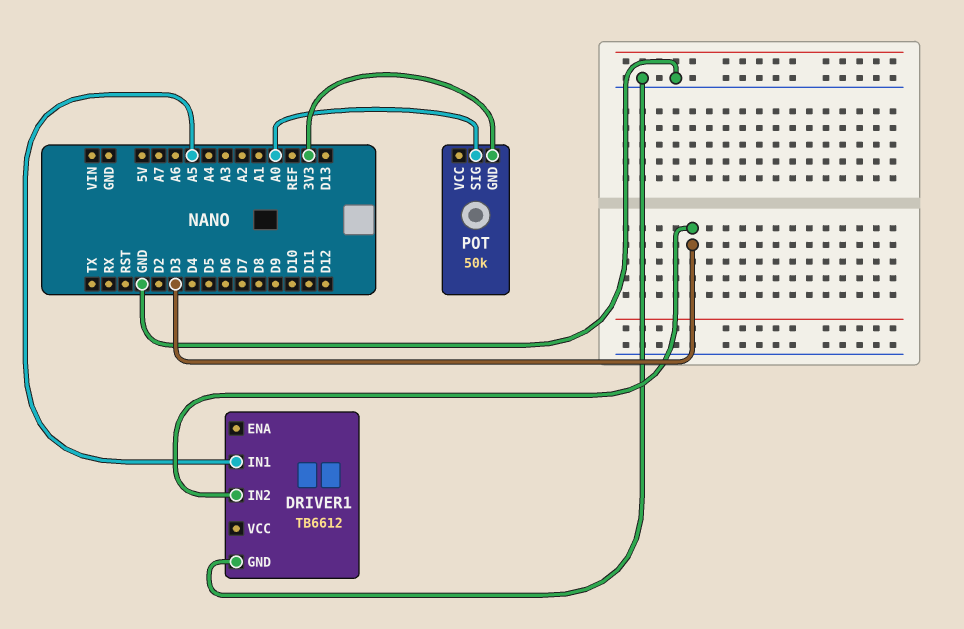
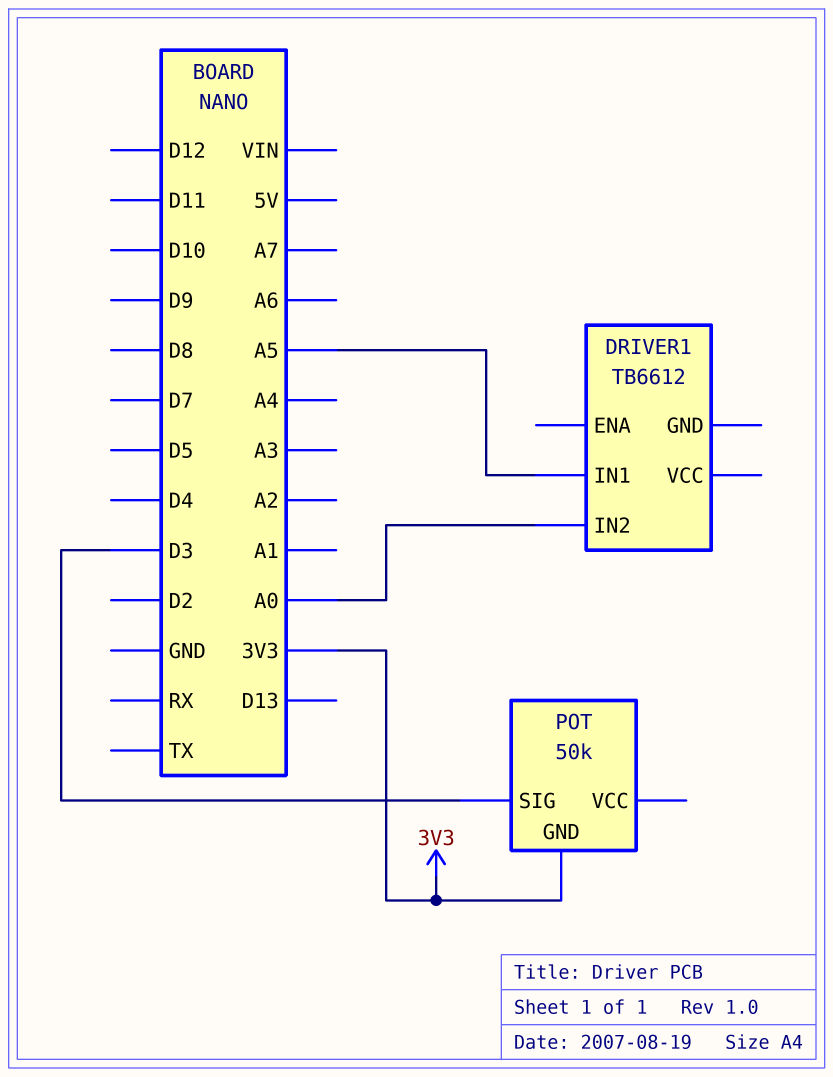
DRIVER1 pin GND: GND -> none
DRIVER1 pin IN2: D3 -> A0
POT pin SIG: A0 -> D3

